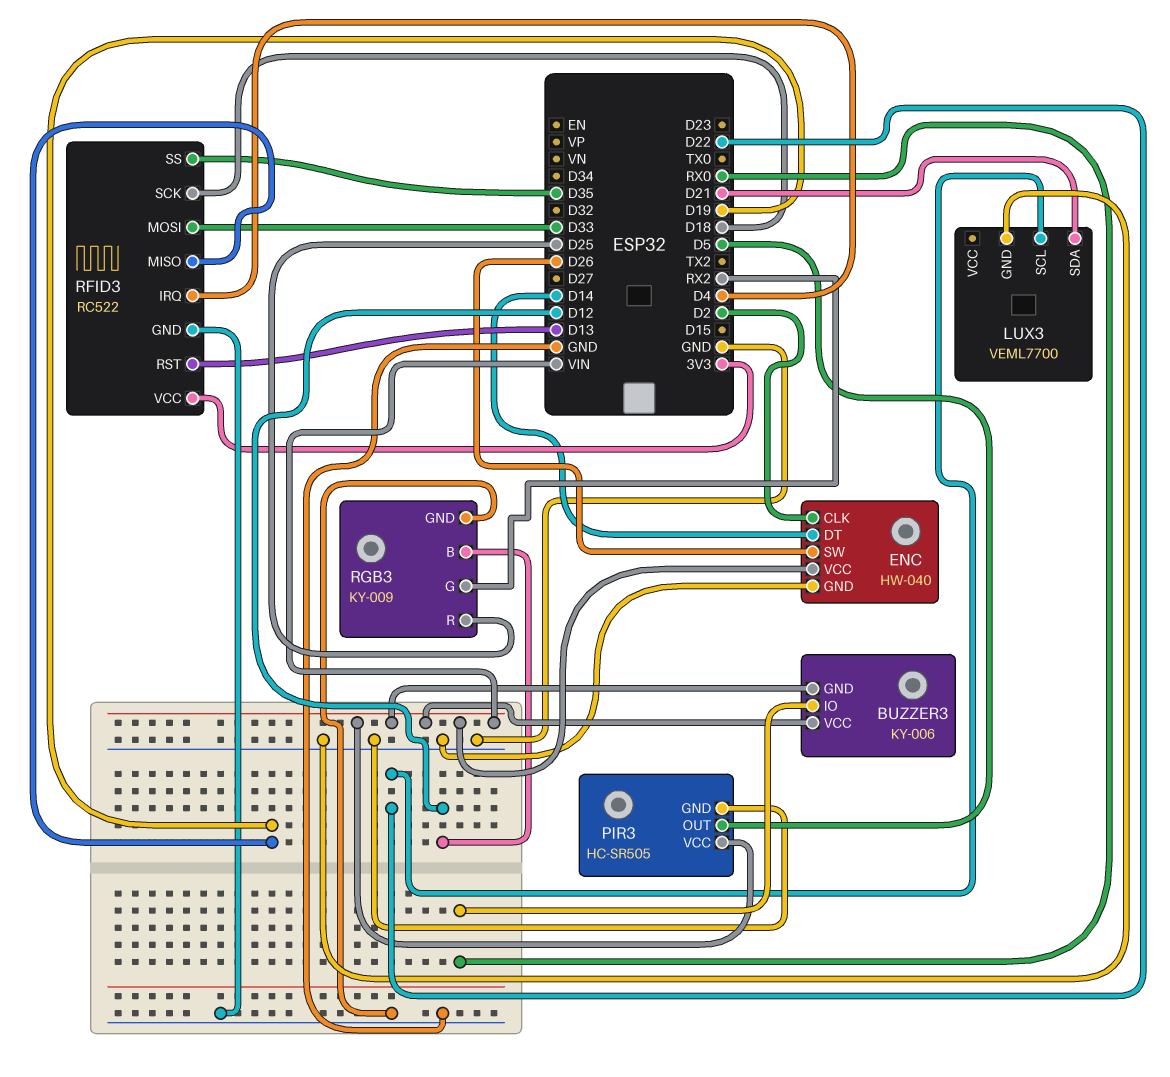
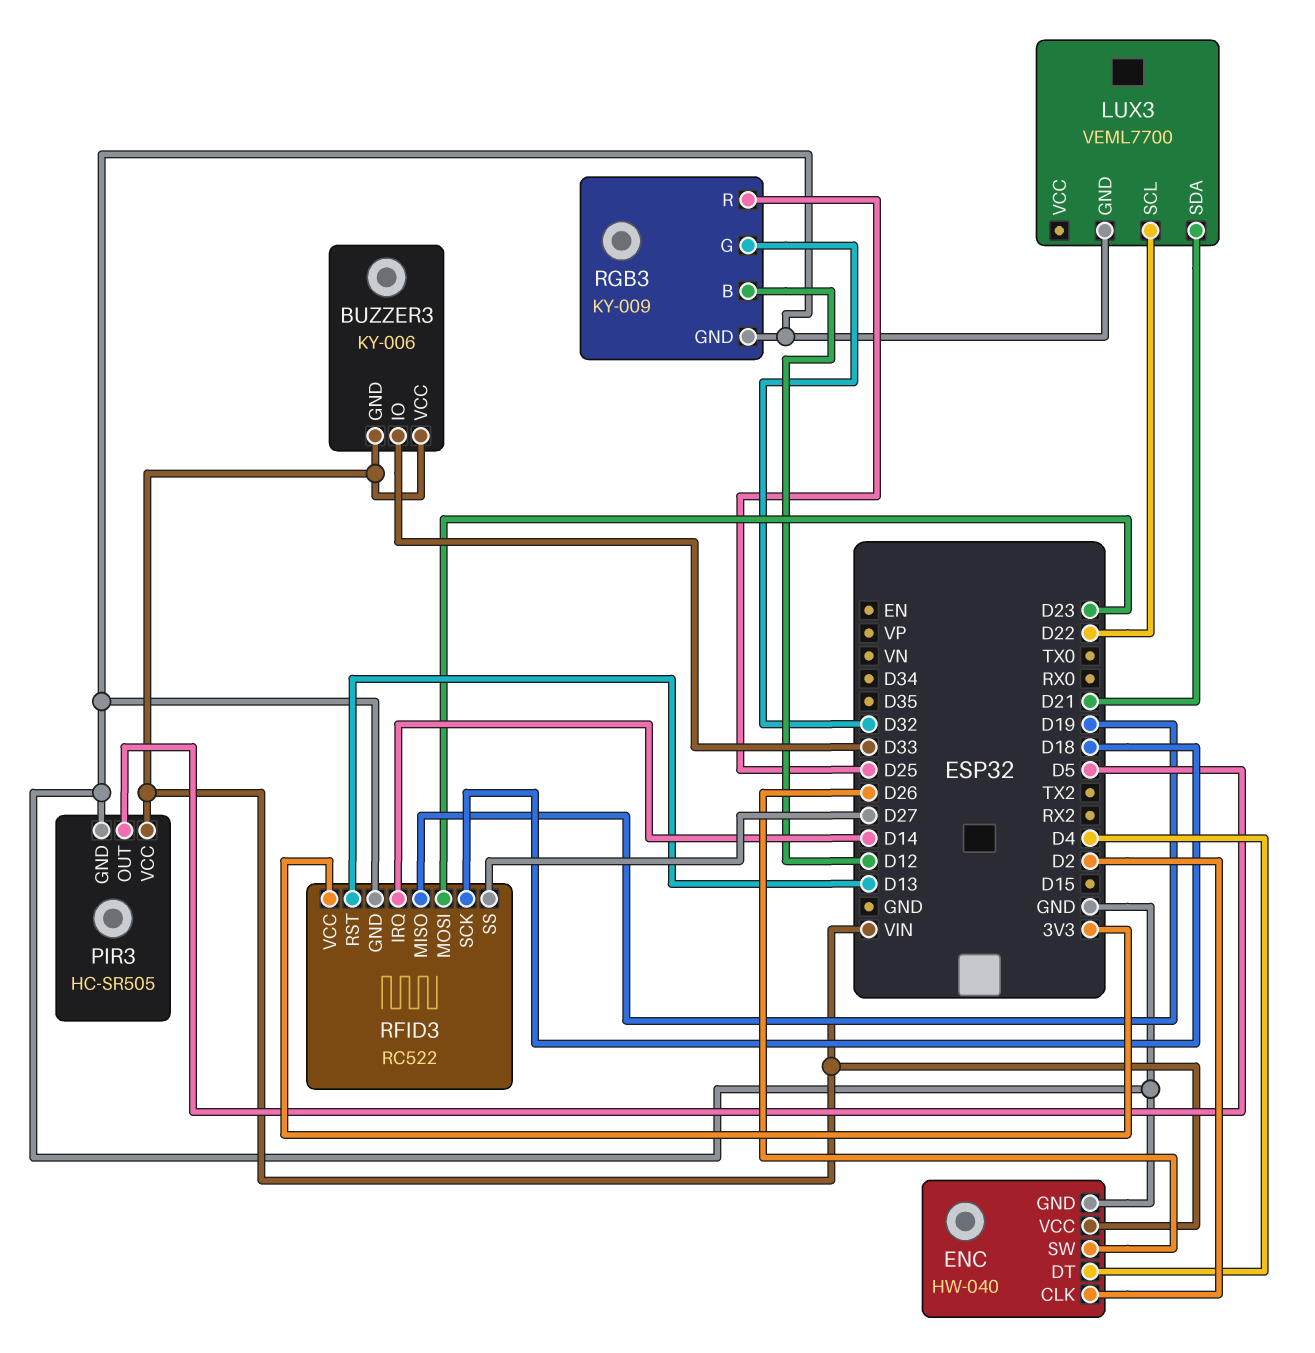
BUZZER3 pin IO: RX0 -> D33
ENC pin DT: D14 -> D4
RFID3 pin IRQ: D4 -> D14
RFID3 pin MOSI: D33 -> D23
RFID3 pin SS: D35 -> D27
RGB3 pin G: RX2 -> D32

